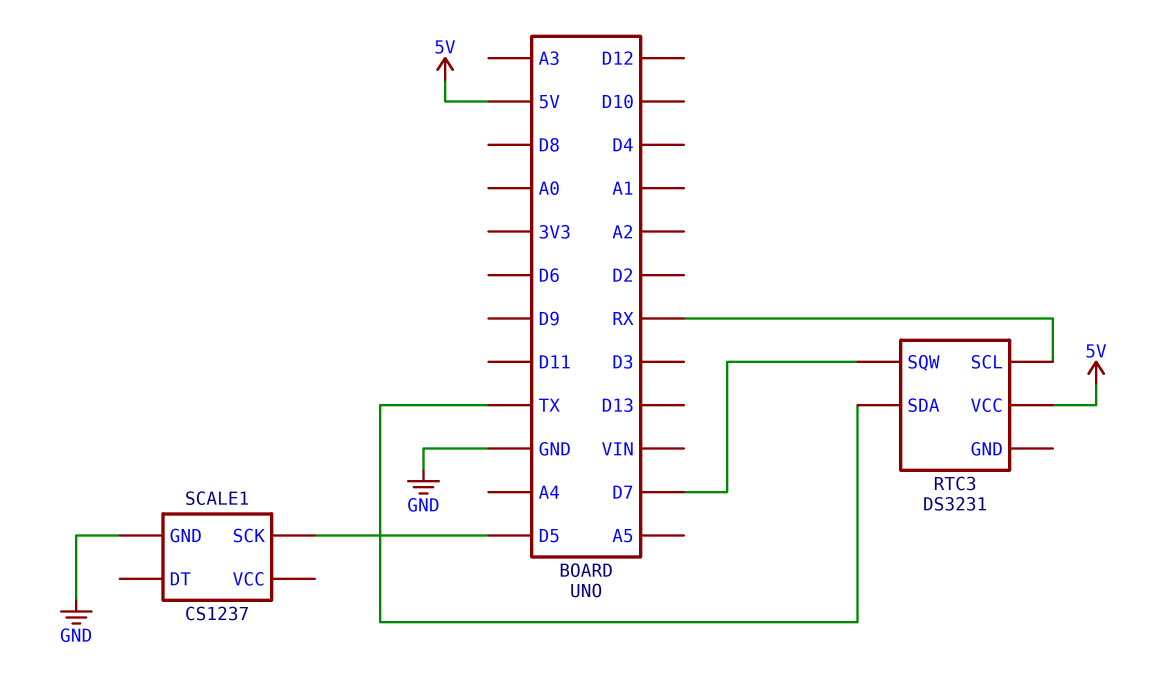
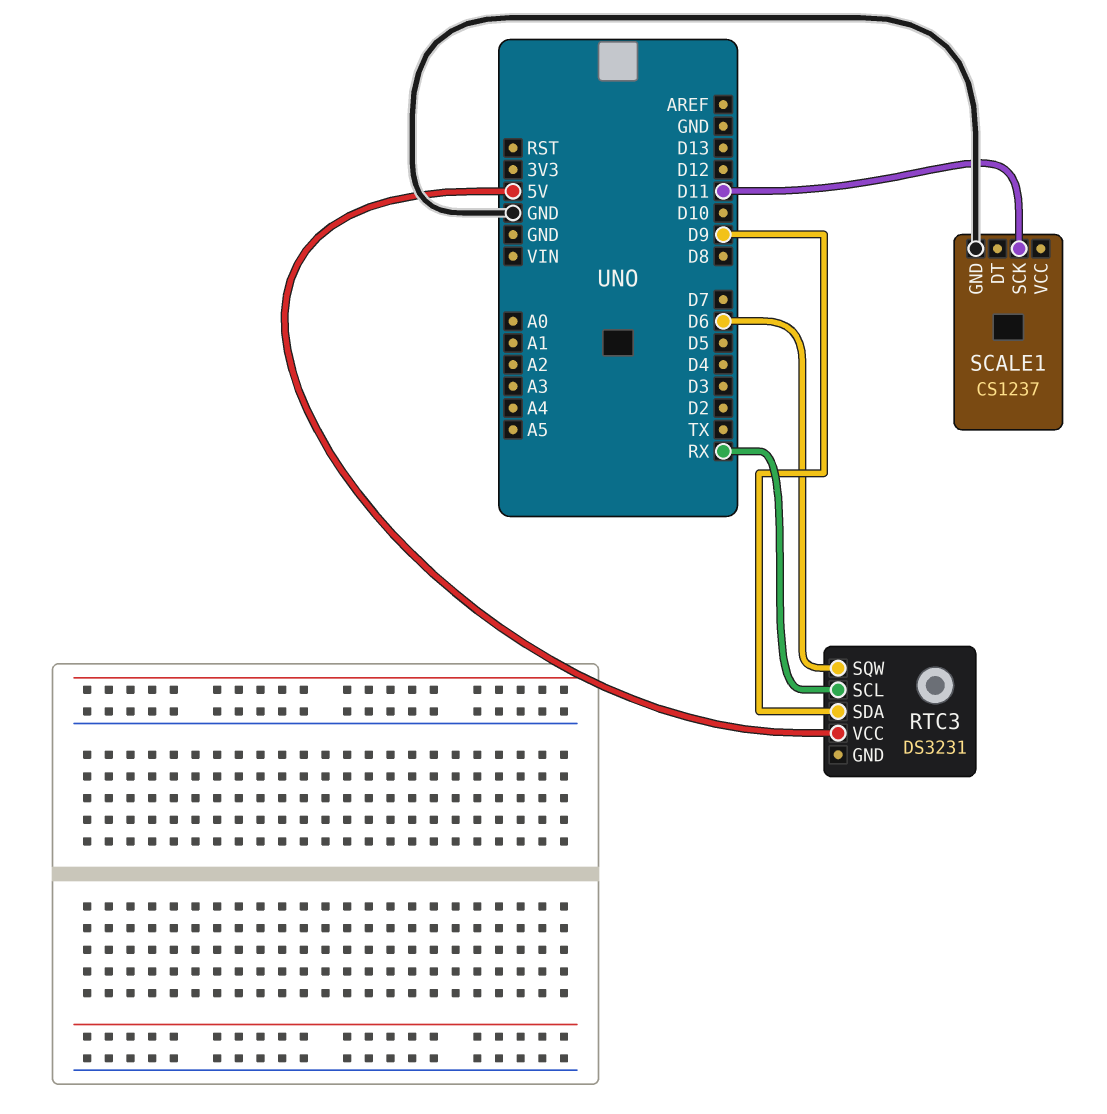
RTC3 pin SDA: TX -> D9
RTC3 pin SQW: D7 -> D6
SCALE1 pin SCK: D5 -> D11

